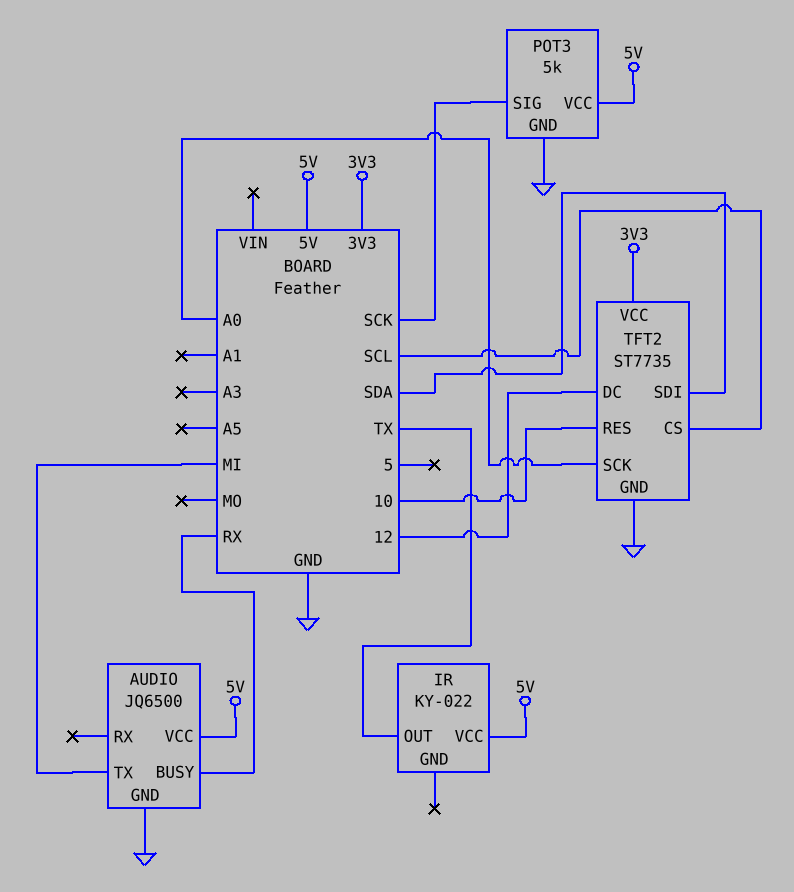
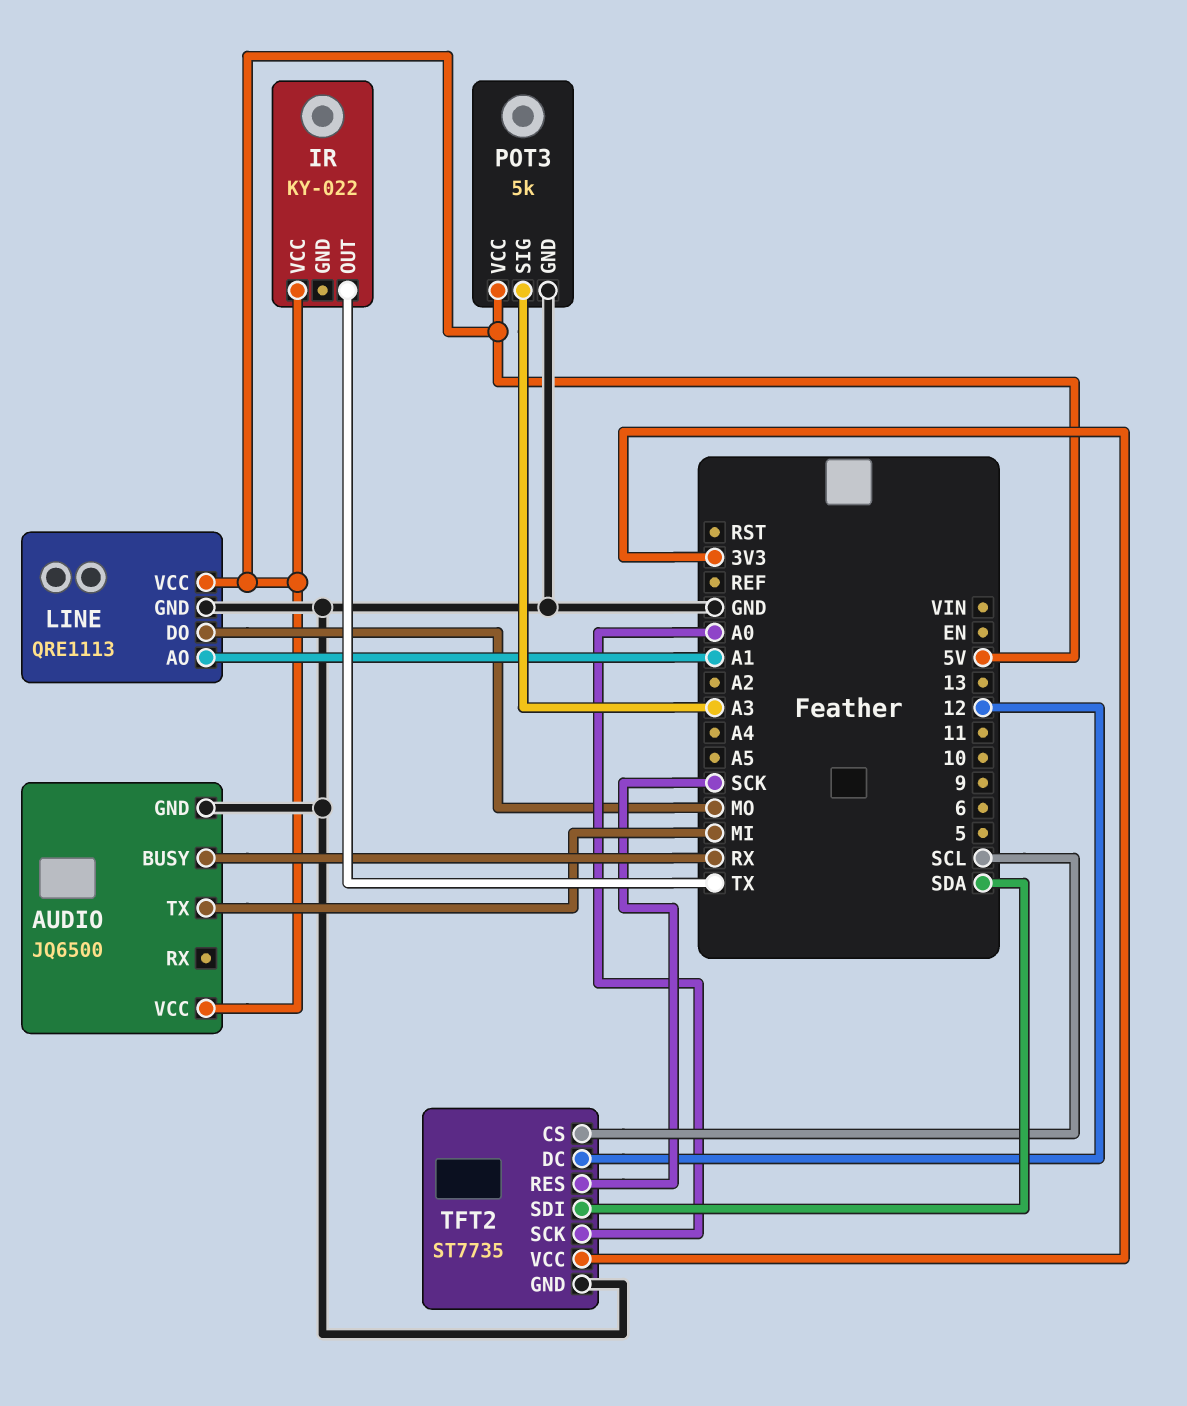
LINE: none -> QRE1113
LINE pin AO: none -> A1
LINE pin DO: none -> MO
LINE pin GND: none -> GND
LINE pin VCC: none -> 5V
POT3 pin SIG: SCK -> A3
TFT2 pin RES: 10 -> SCK

